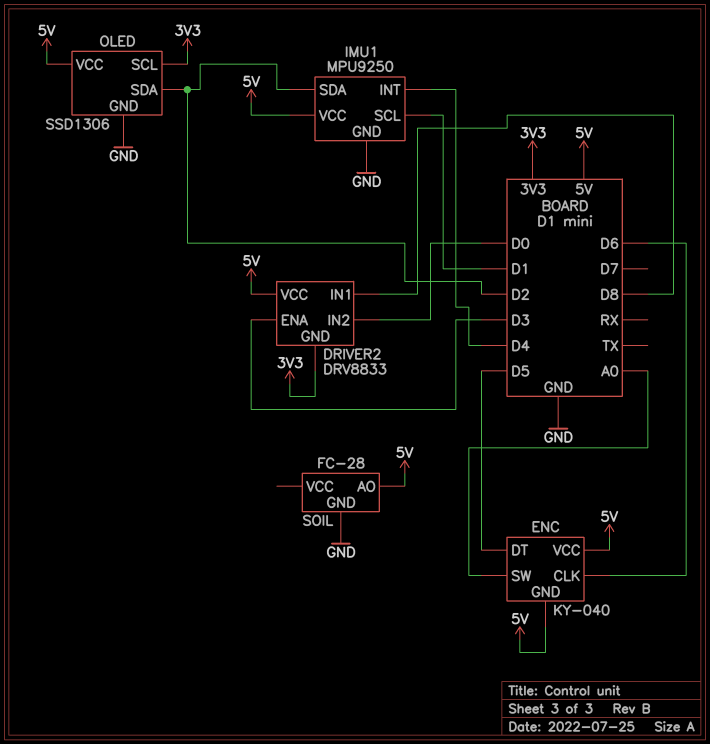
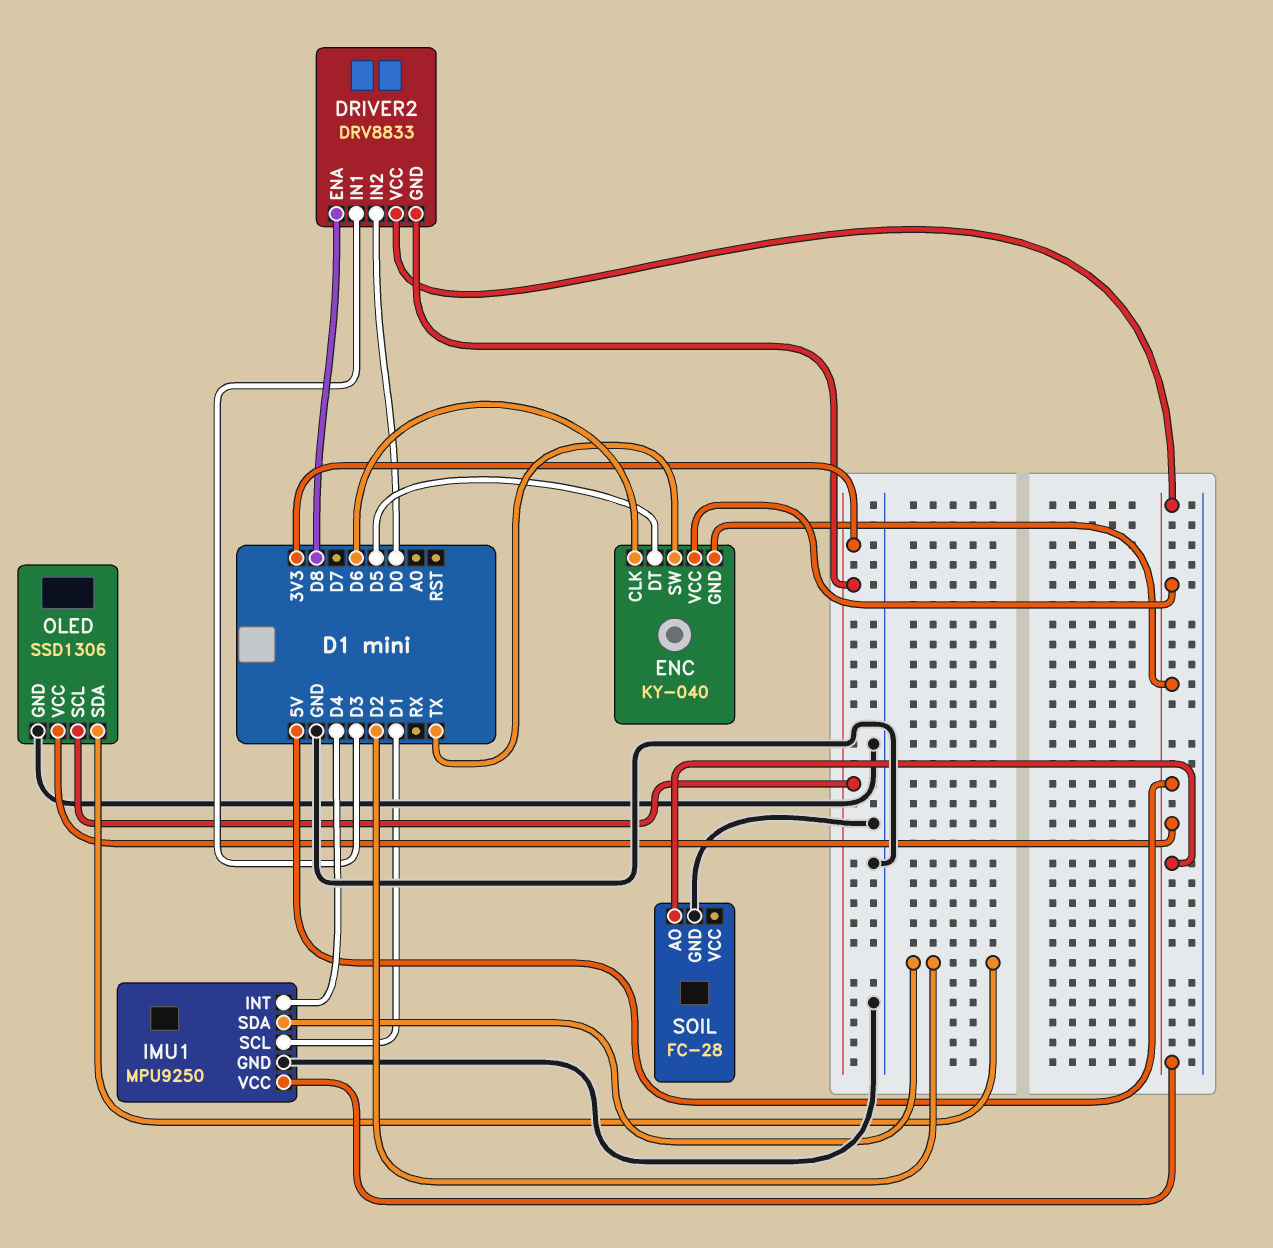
DRIVER2 pin ENA: D3 -> D8
DRIVER2 pin IN1: D8 -> D3
ENC pin SW: A0 -> TX

